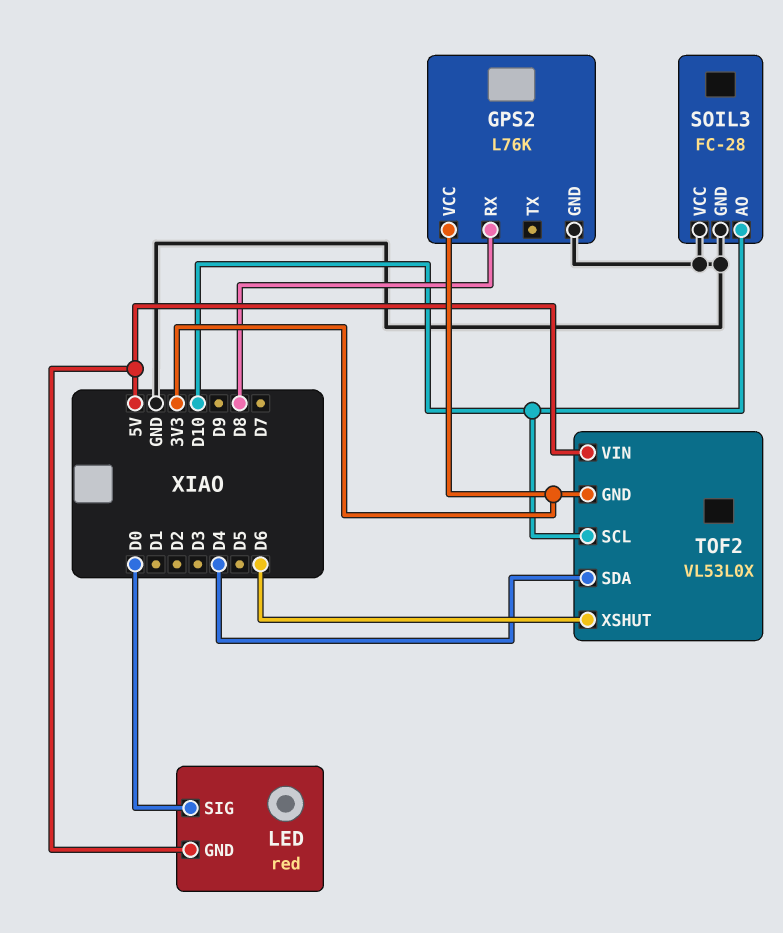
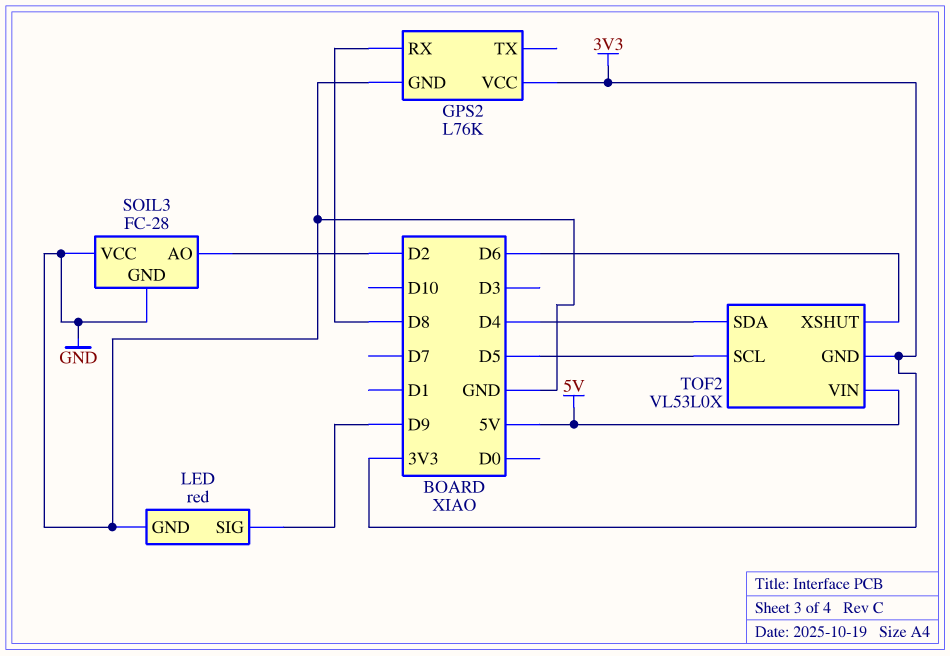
LED pin GND: 5V -> GND
LED pin SIG: D0 -> D9
SOIL3 pin AO: D10 -> D2
TOF2 pin SCL: D10 -> D5

